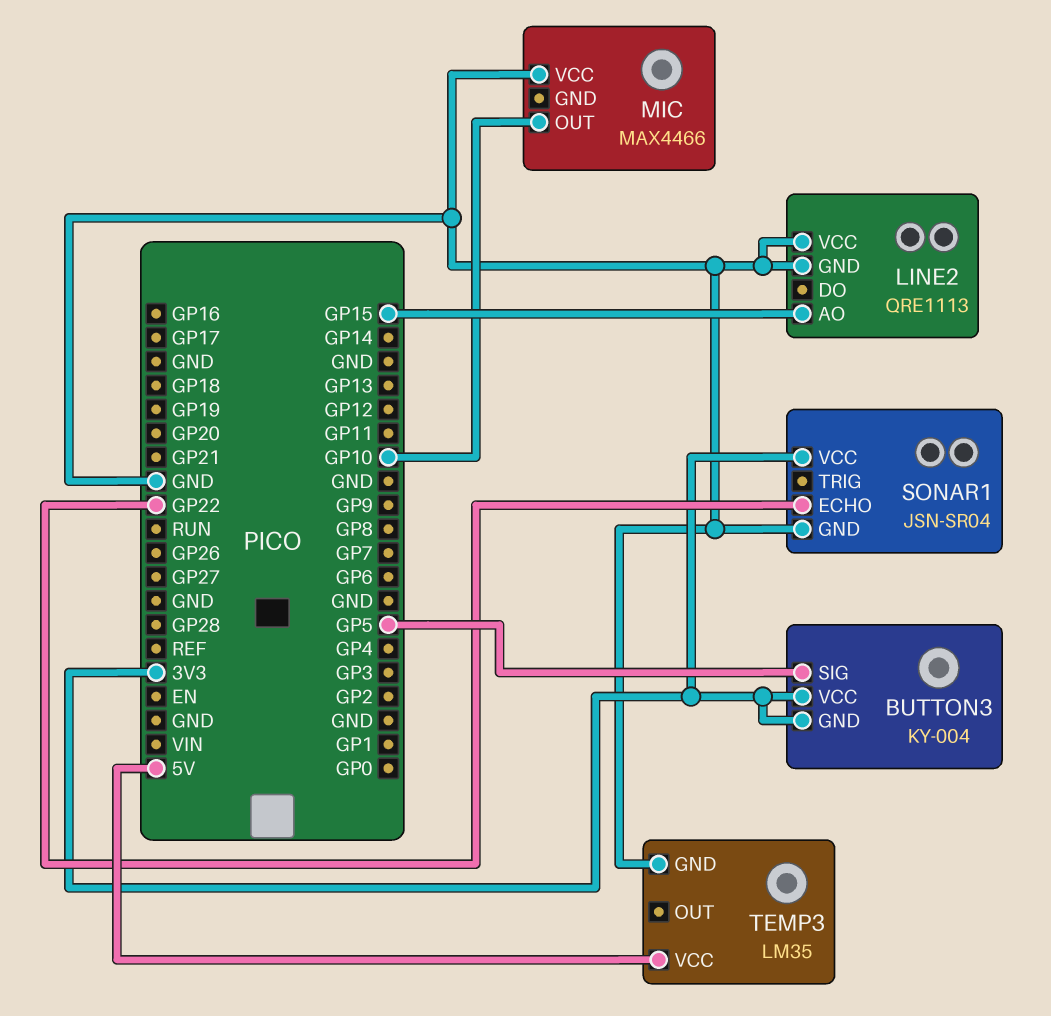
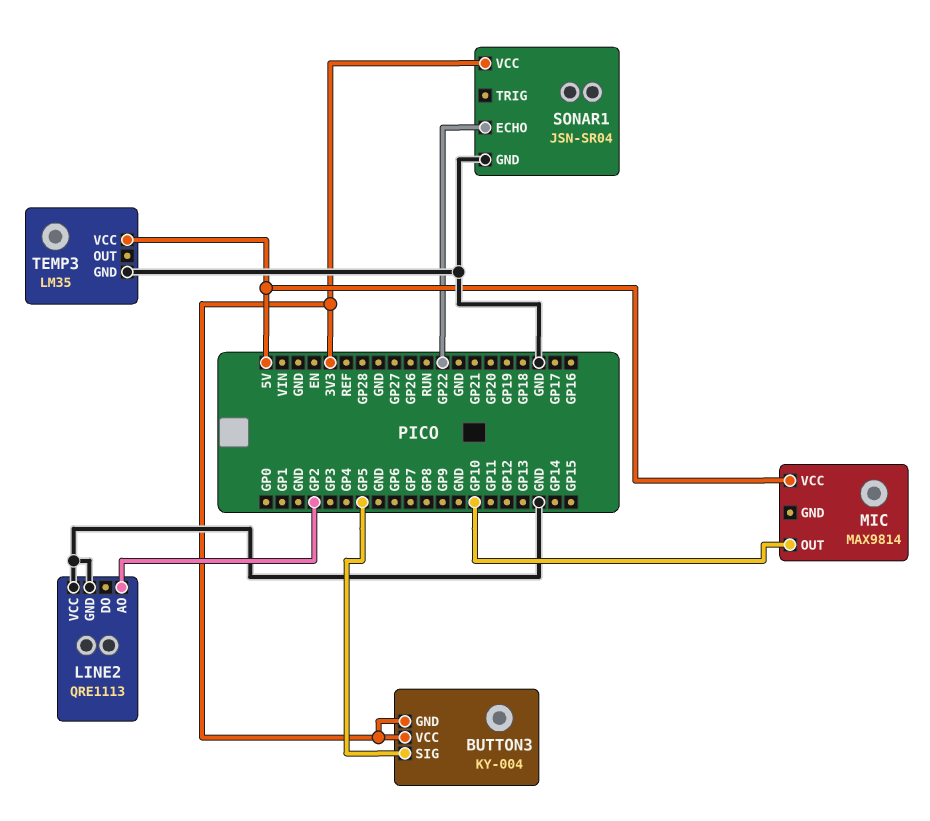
LINE2 pin AO: GP15 -> GP2
MIC: MAX4466 -> MAX9814
MIC pin VCC: GND -> 5V

